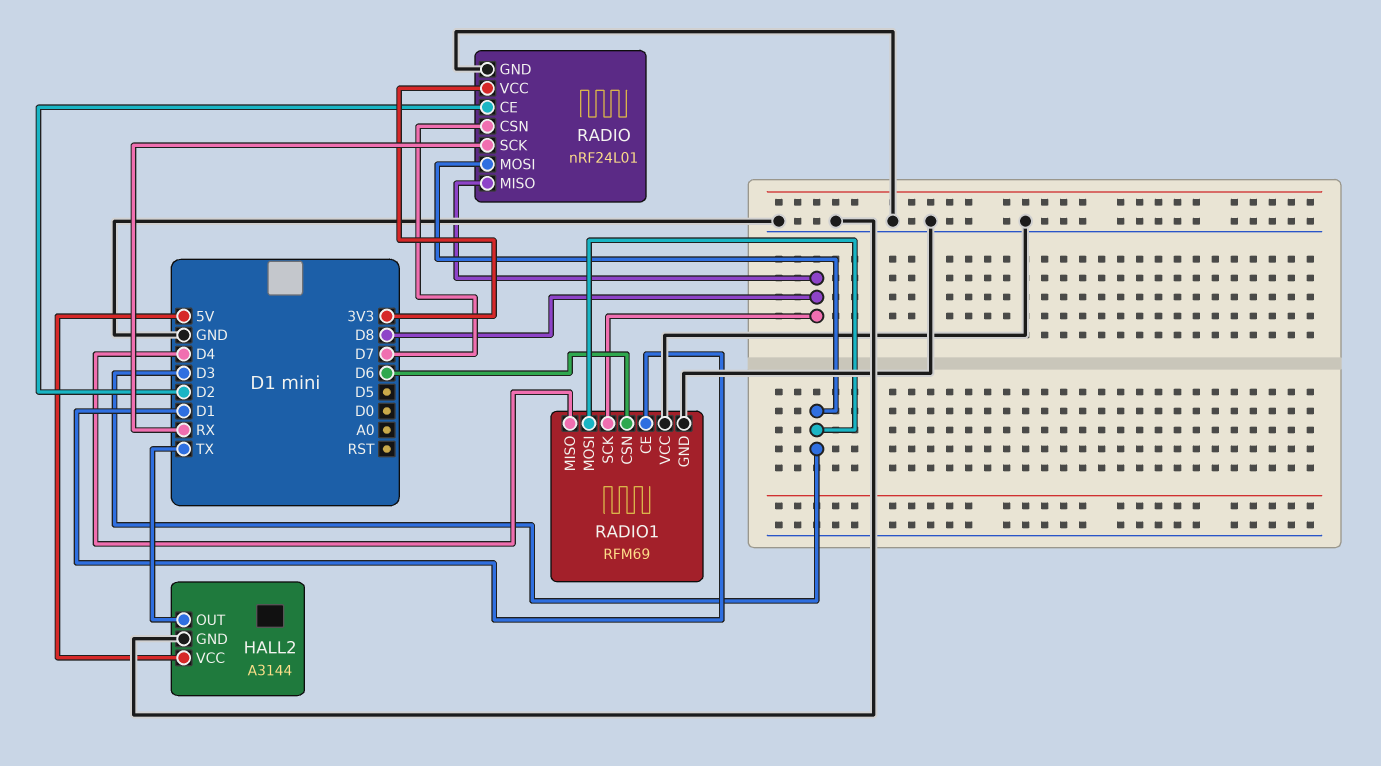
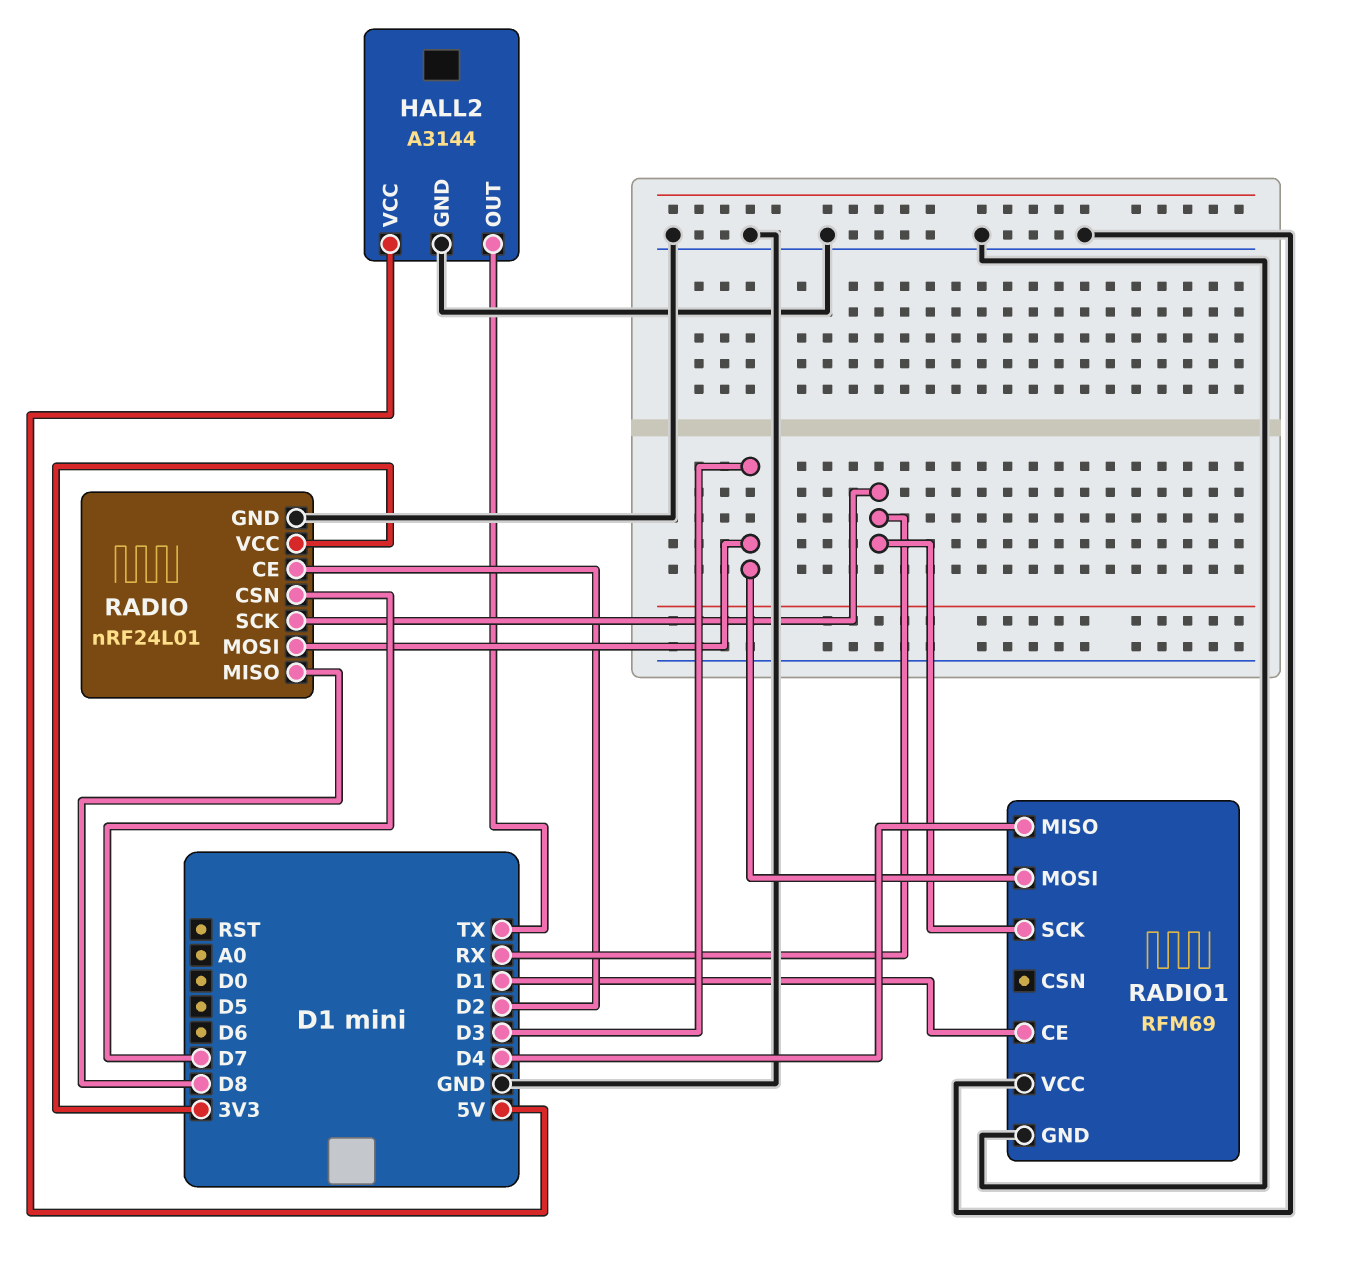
RADIO1 pin CSN: D6 -> none
RADIO1 pin SCK: D8 -> RX

